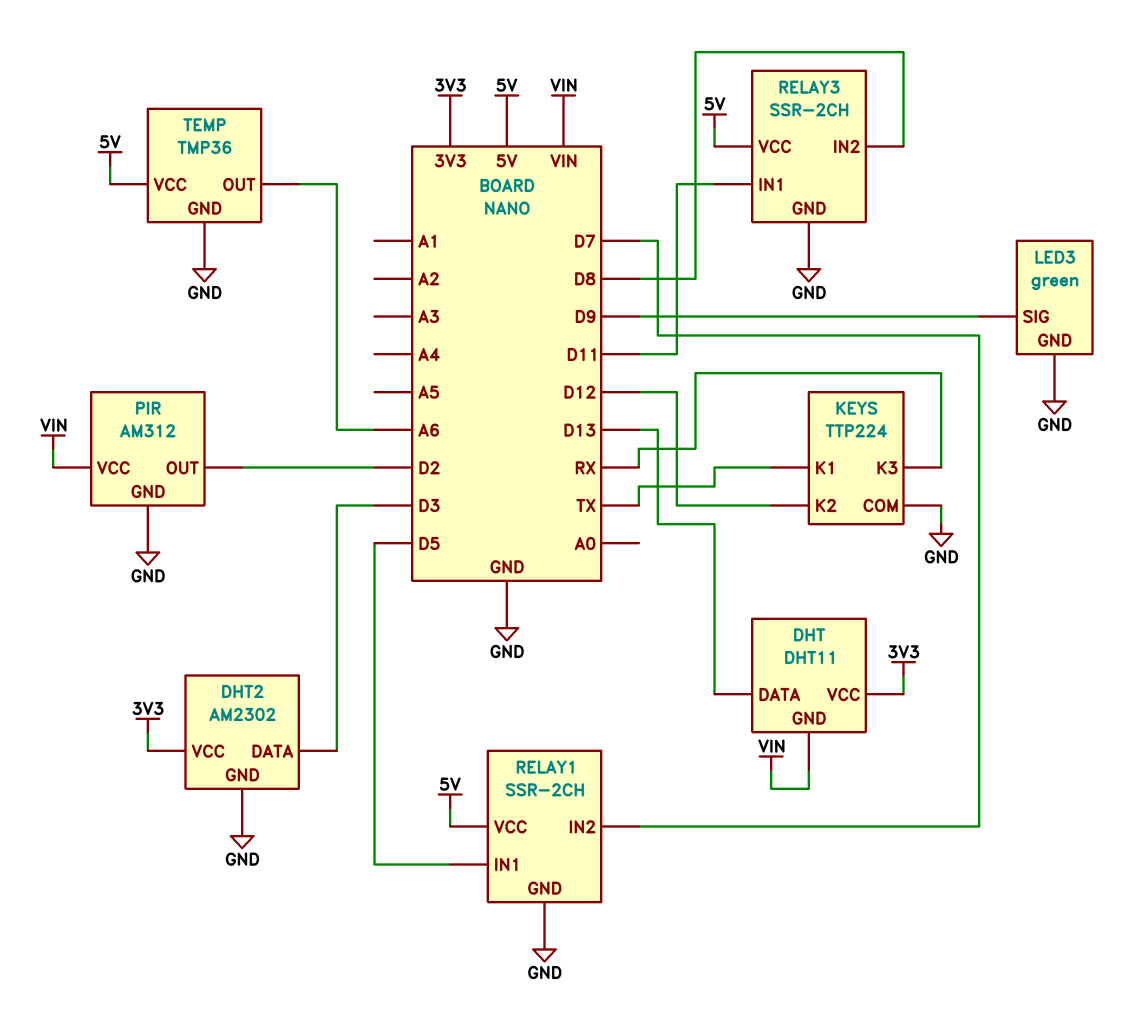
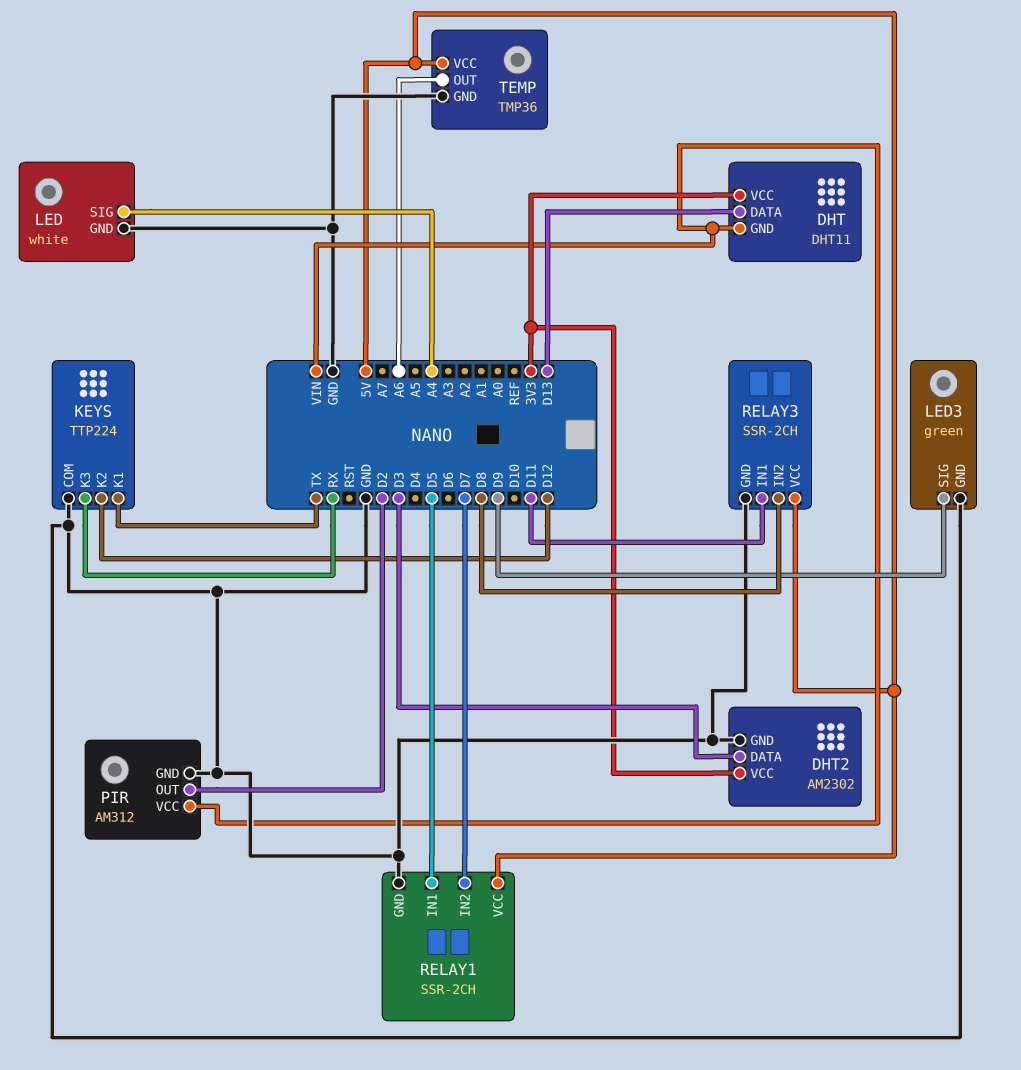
LED: none -> white
LED pin GND: none -> GND
LED pin SIG: none -> A4

